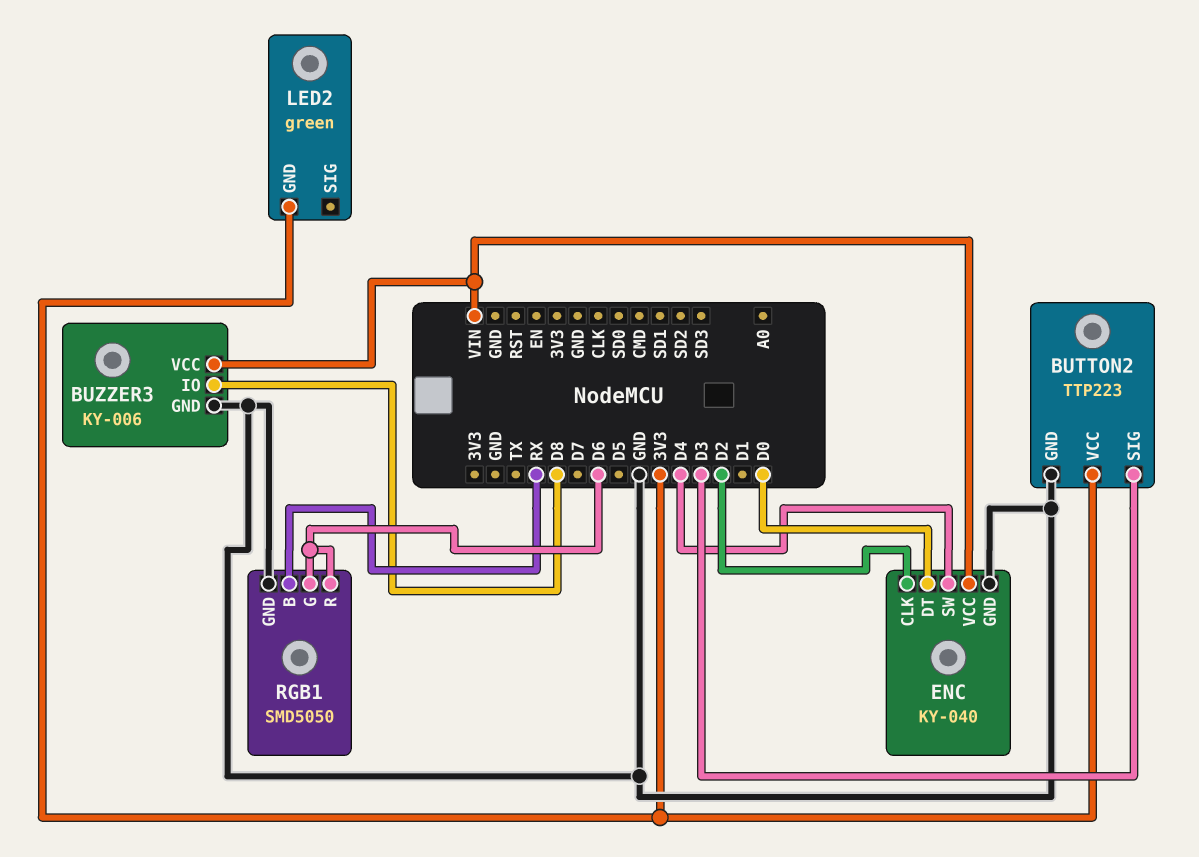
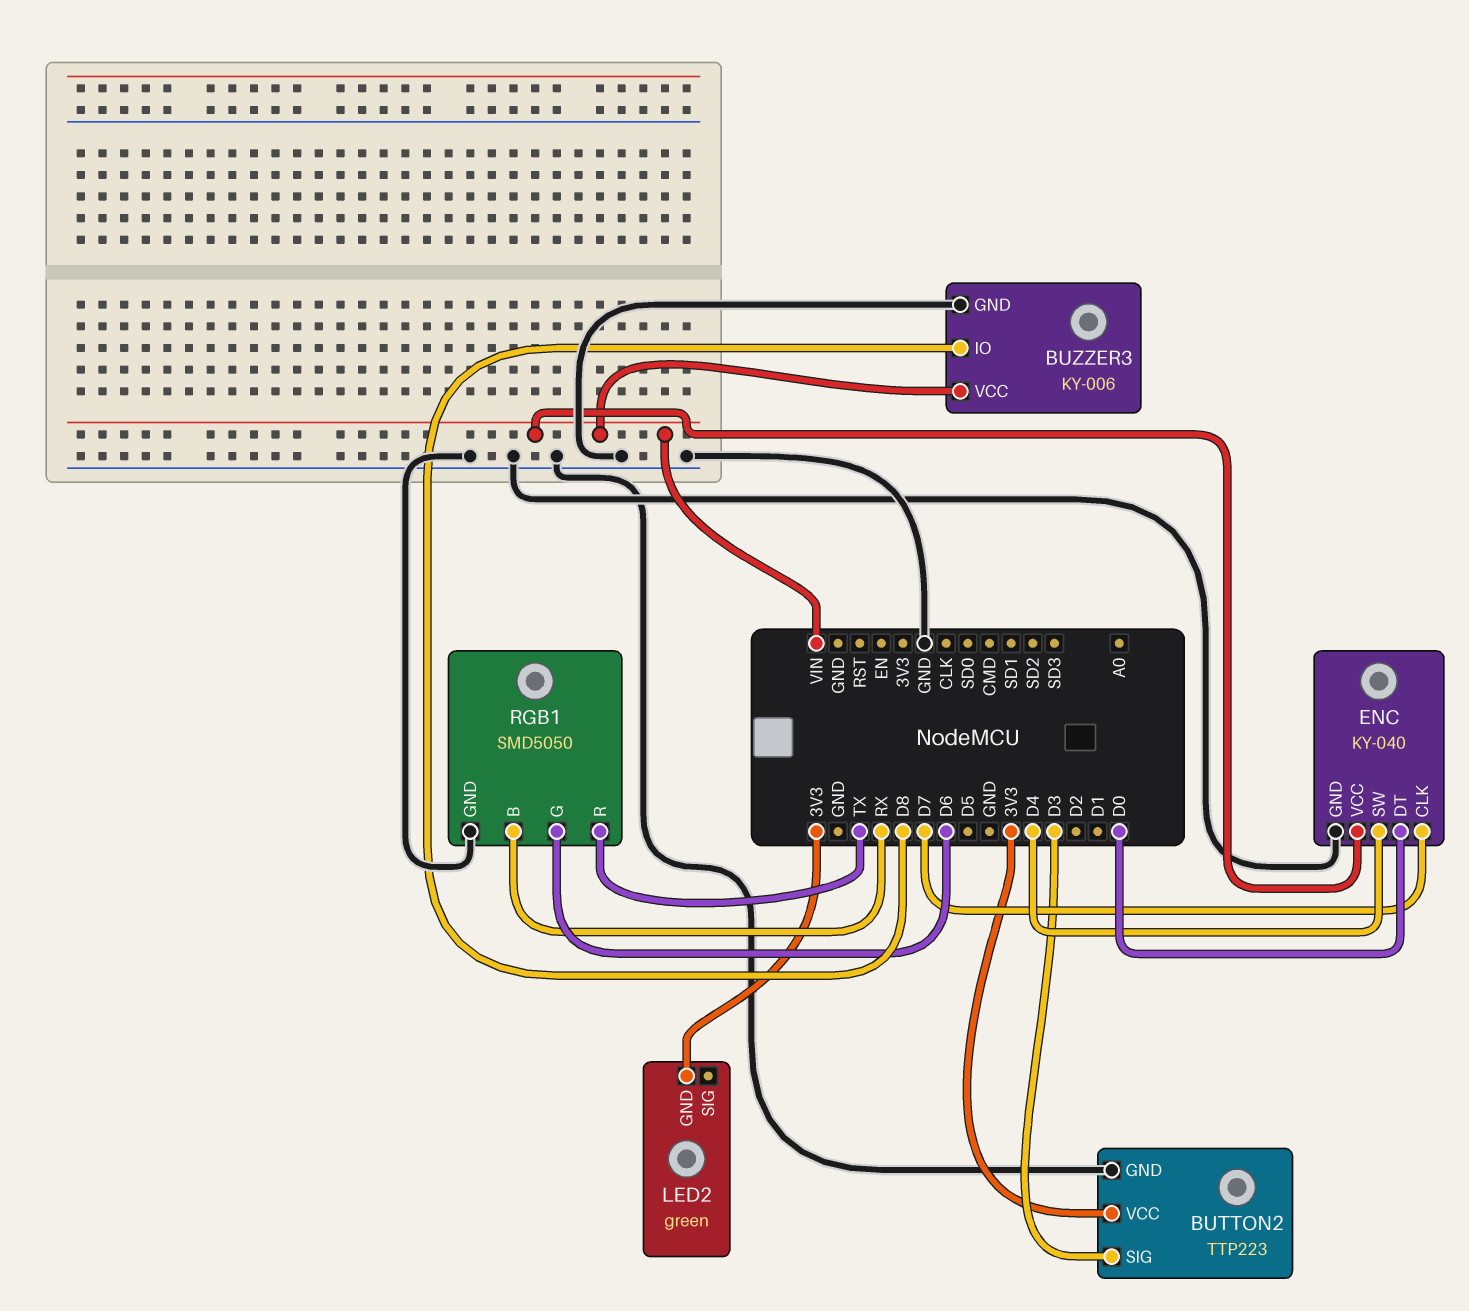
ENC pin CLK: D2 -> D7
RGB1 pin R: D6 -> TX

